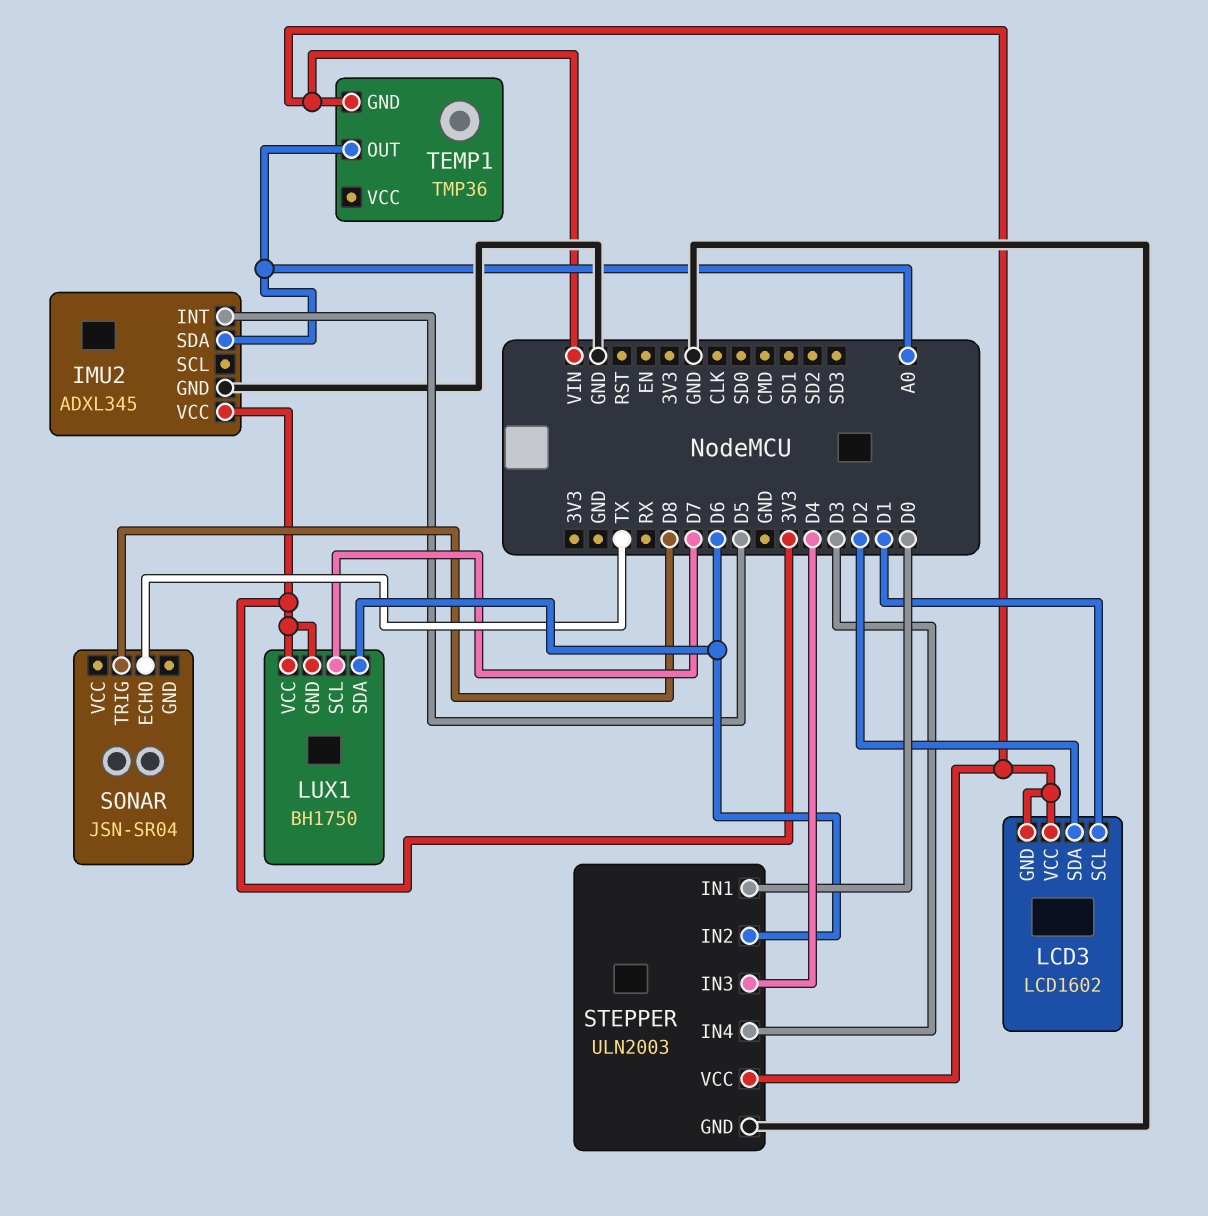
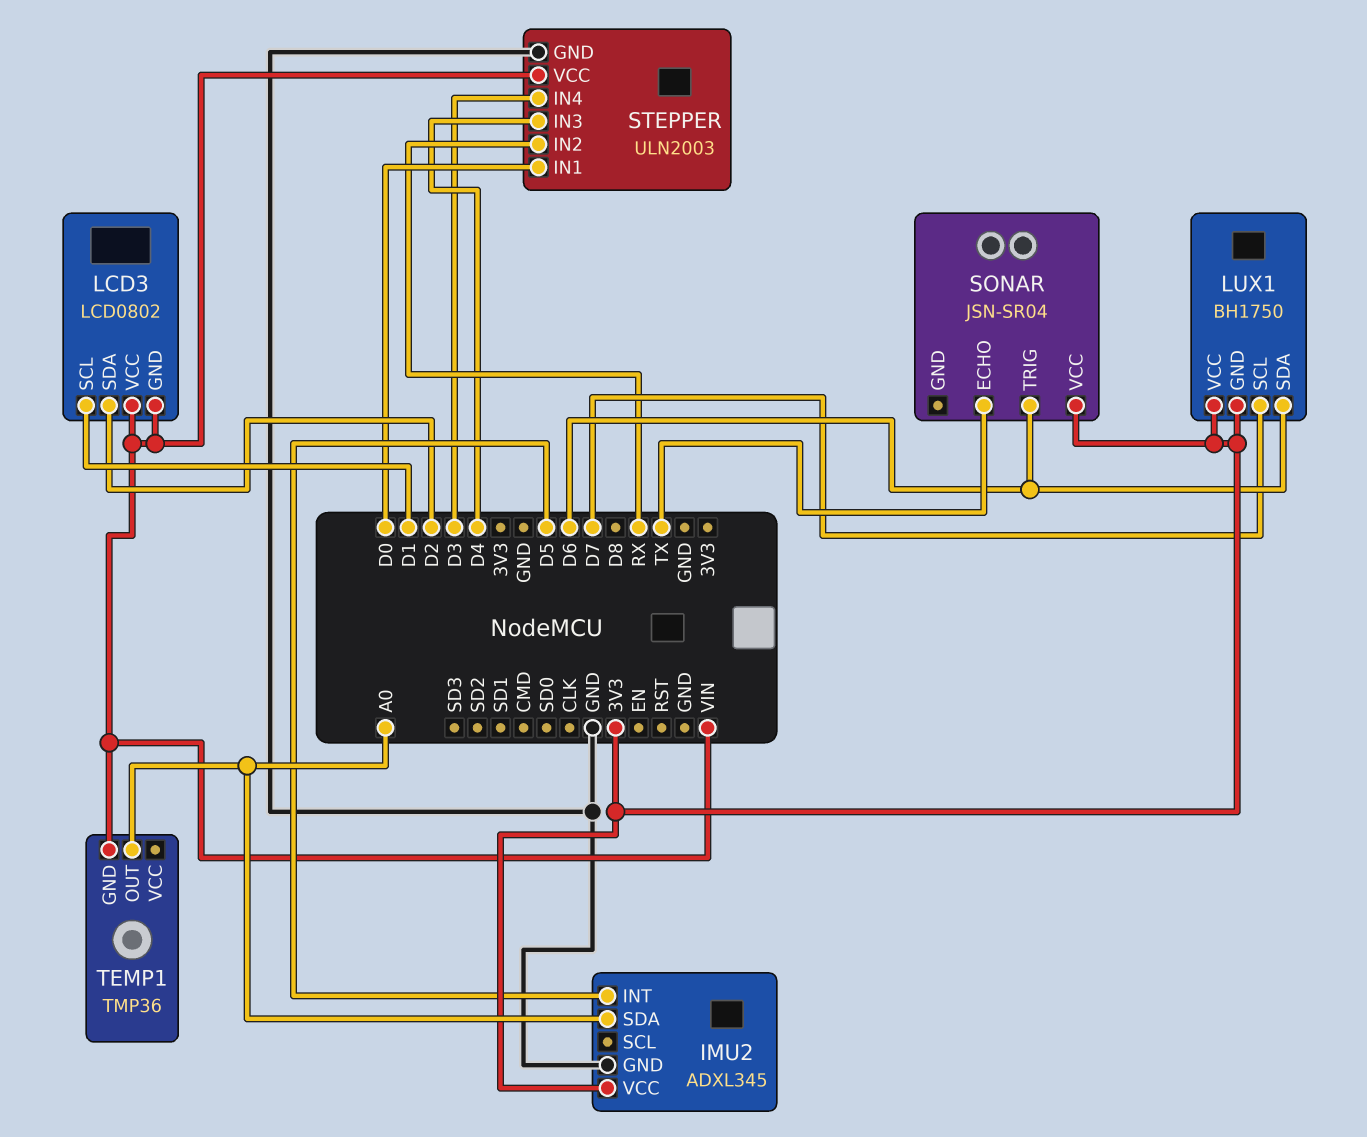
LCD3: LCD1602 -> LCD0802
SONAR pin TRIG: D8 -> D6
SONAR pin VCC: none -> 3V3
STEPPER pin IN2: D6 -> RX

